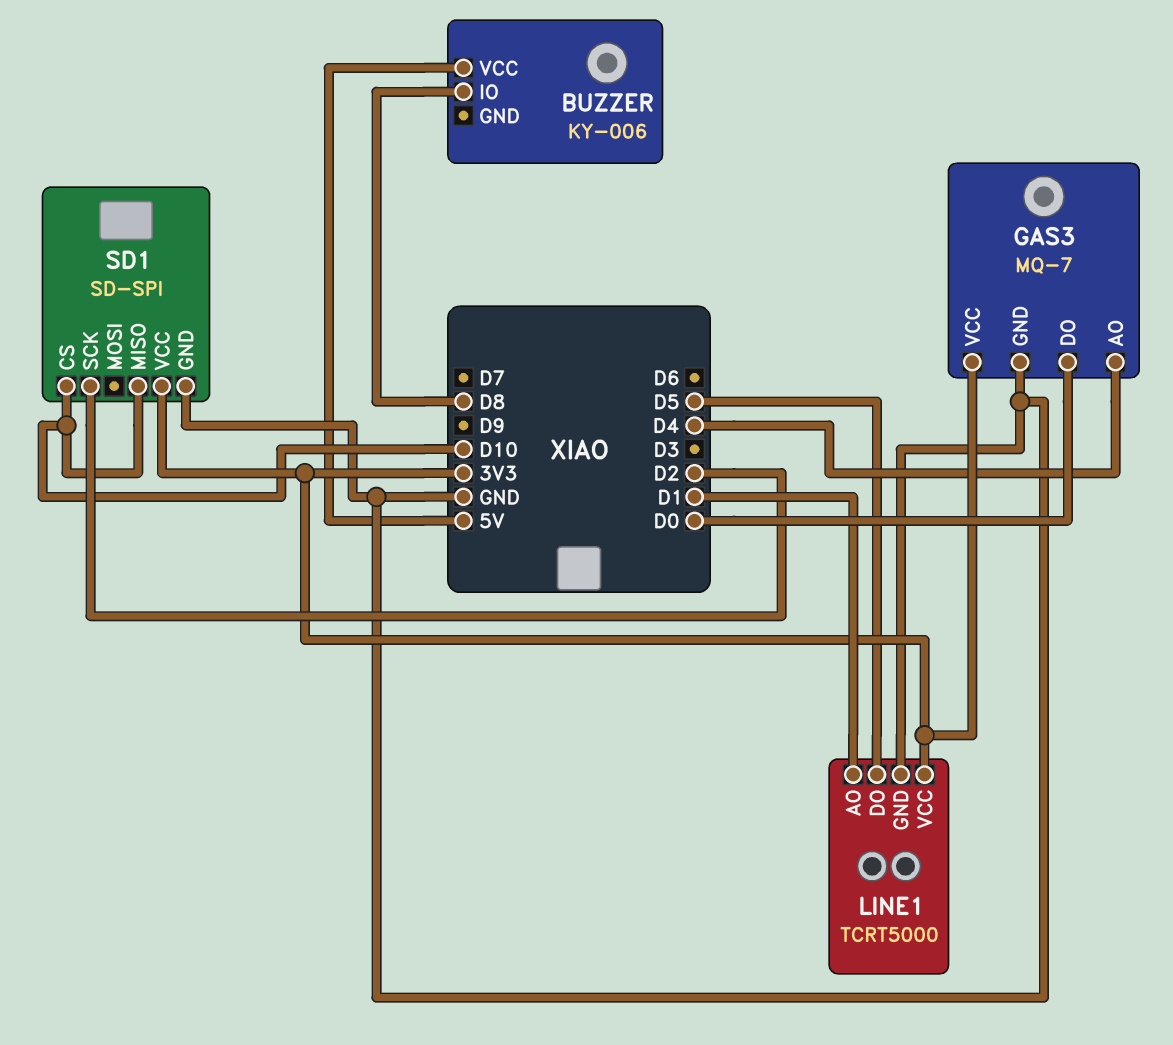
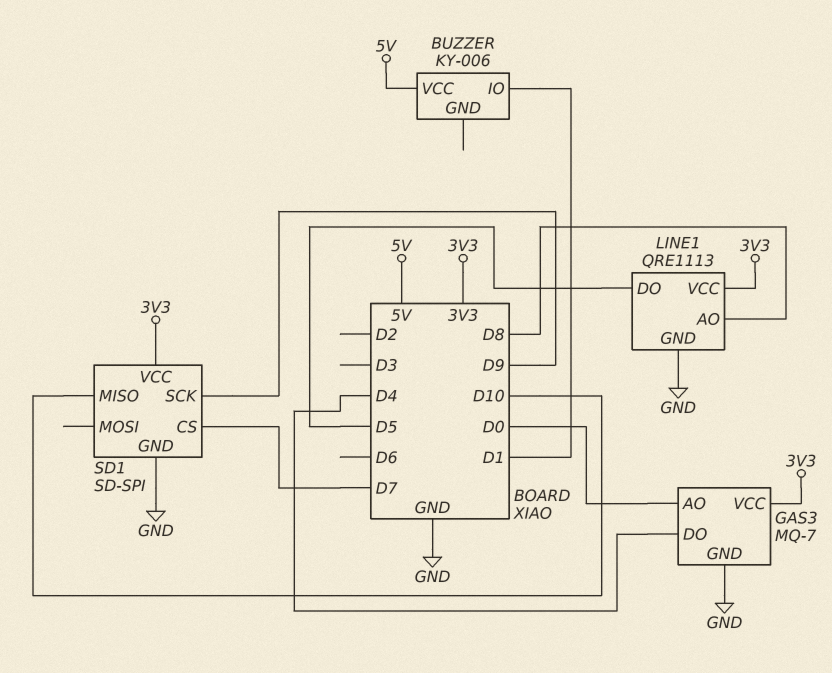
BUZZER pin IO: D8 -> D1
GAS3 pin AO: D4 -> D0
GAS3 pin DO: D0 -> D4
LINE1: TCRT5000 -> QRE1113
LINE1 pin AO: D1 -> D8
SD1 pin CS: D10 -> D7
SD1 pin SCK: D2 -> D9

